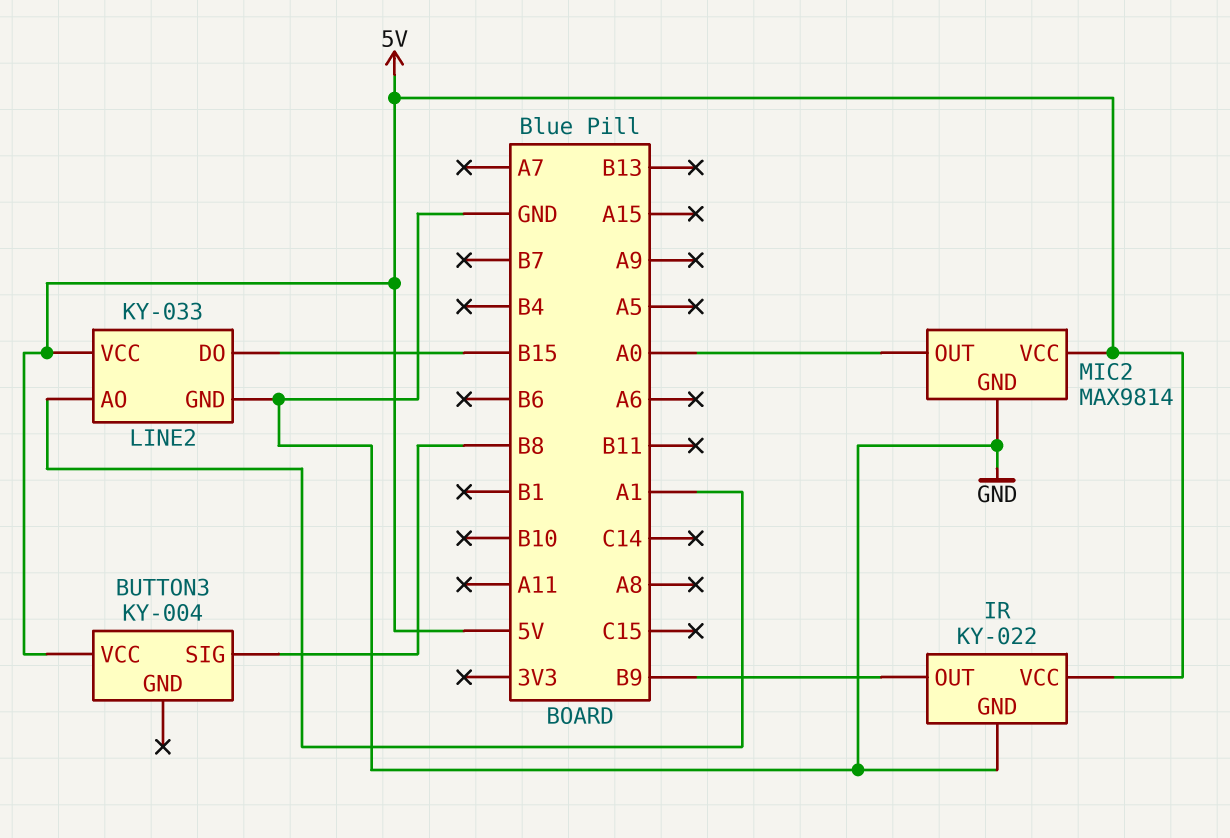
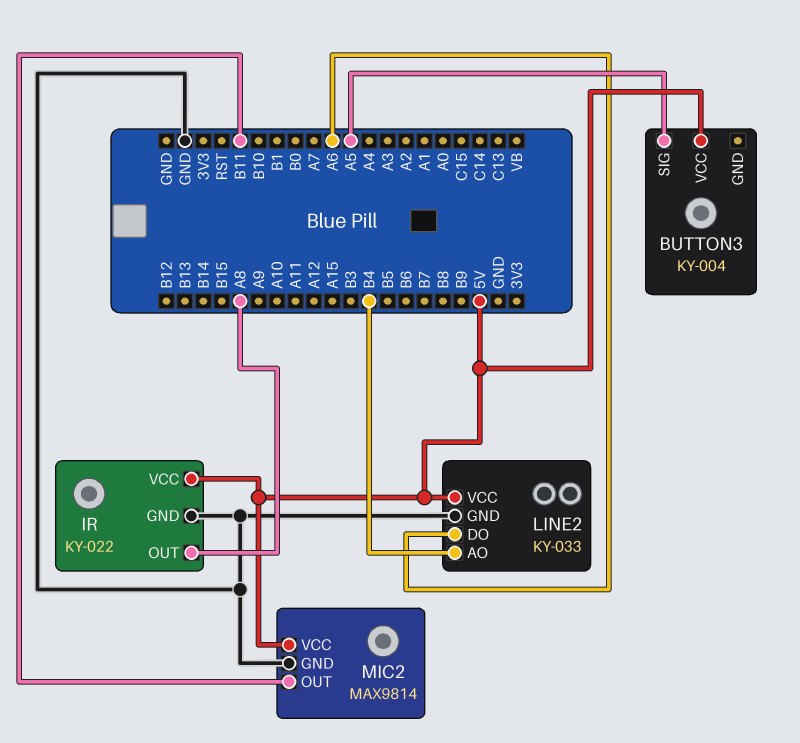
BUTTON3 pin SIG: B8 -> A5
IR pin OUT: B9 -> A8
LINE2 pin AO: A1 -> B4
LINE2 pin DO: B15 -> A6
MIC2 pin OUT: A0 -> B11

